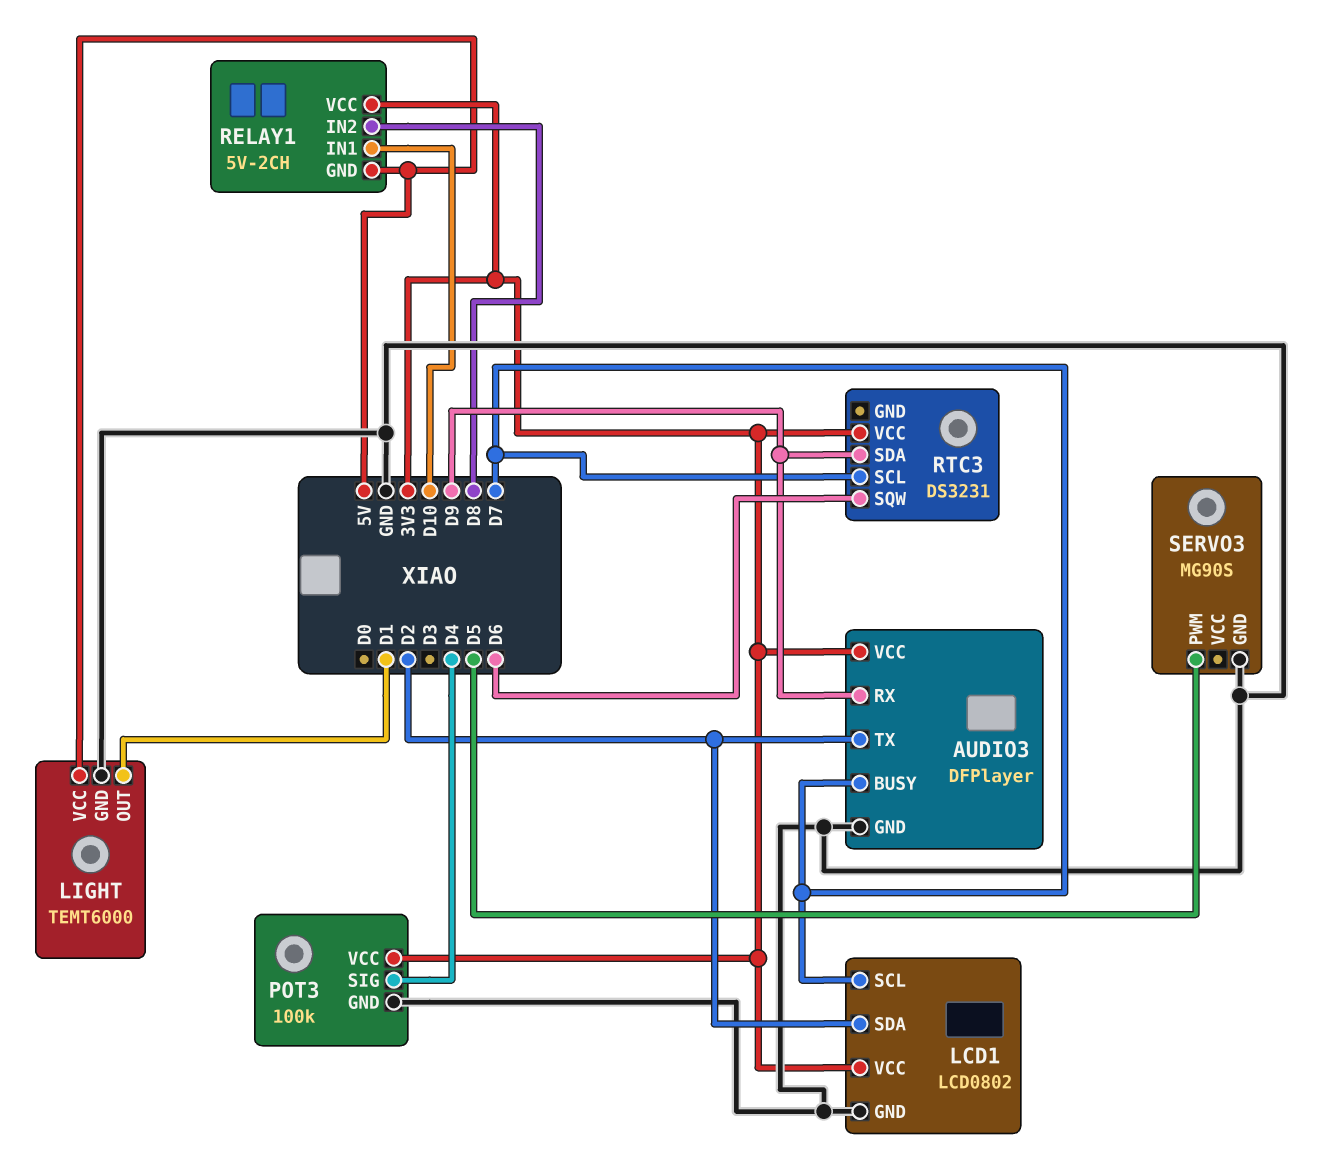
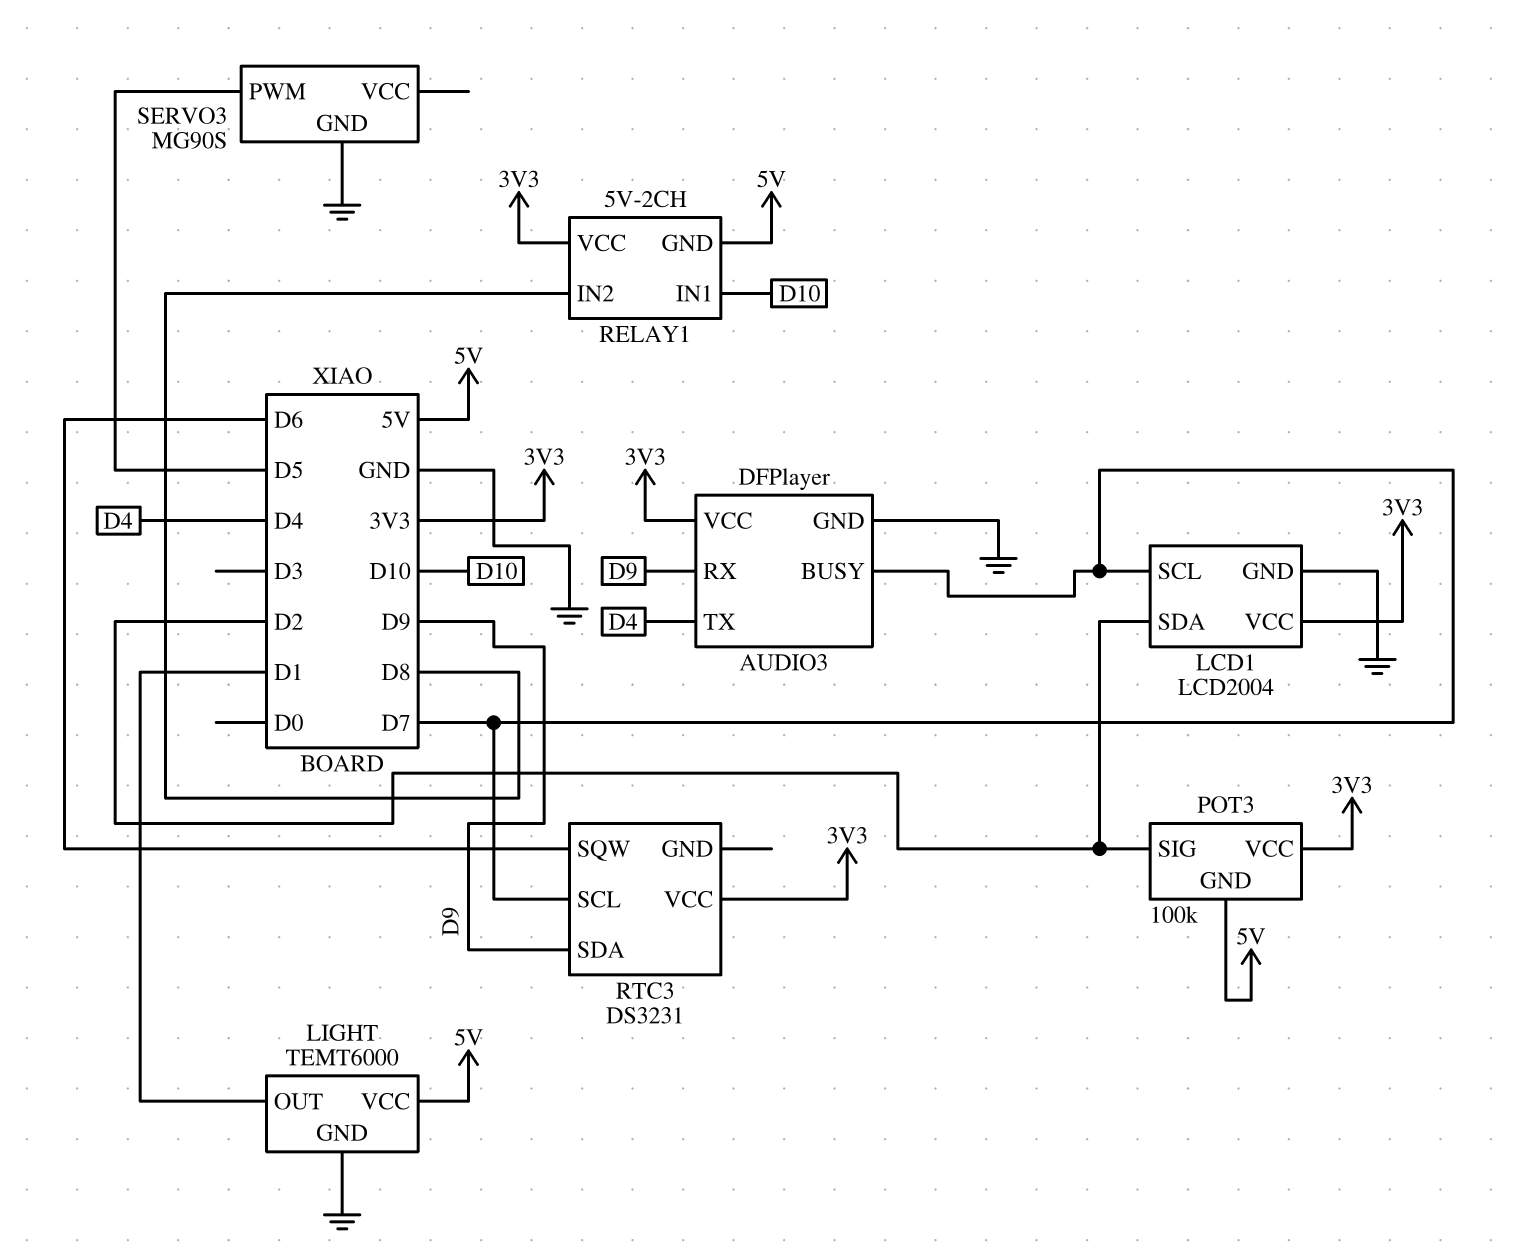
AUDIO3 pin TX: D2 -> D4
LCD1: LCD0802 -> LCD2004
POT3 pin GND: GND -> 5V
POT3 pin SIG: D4 -> D2

